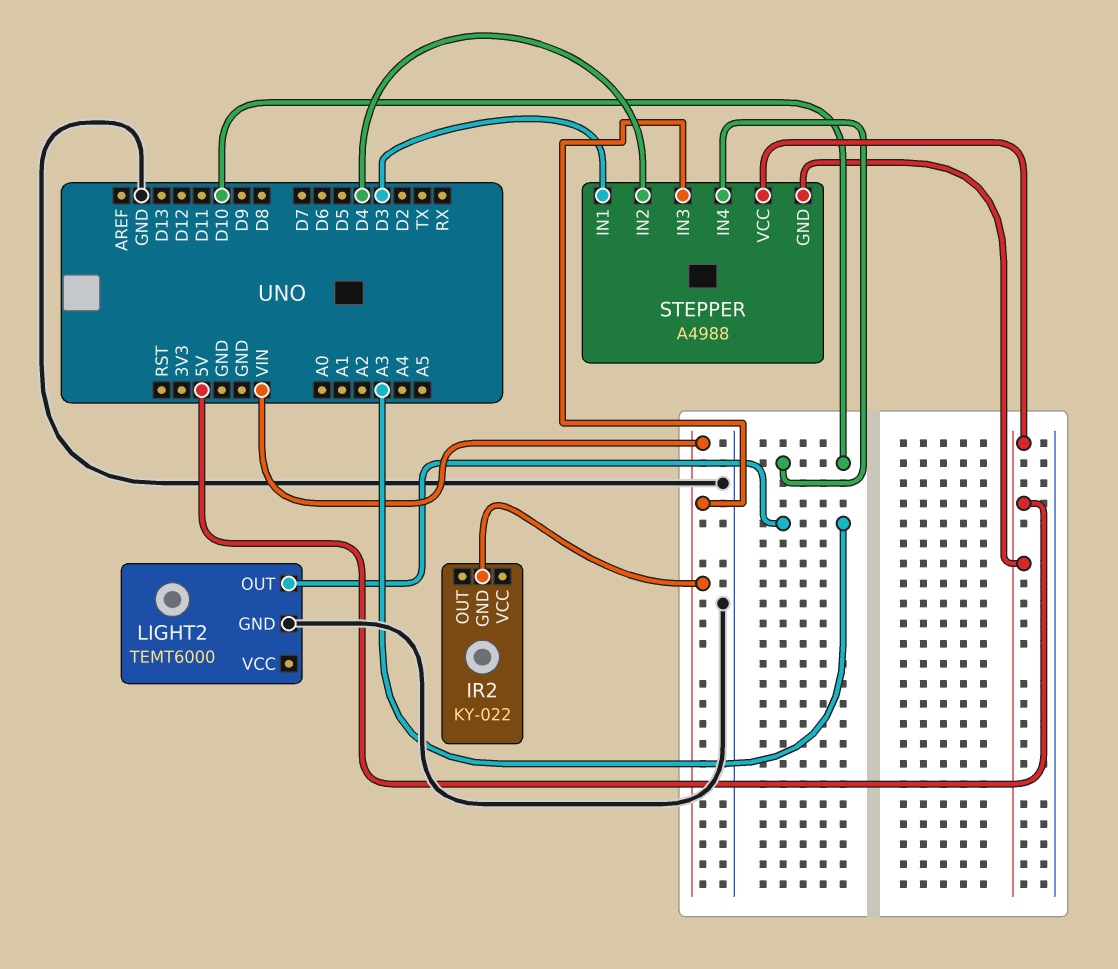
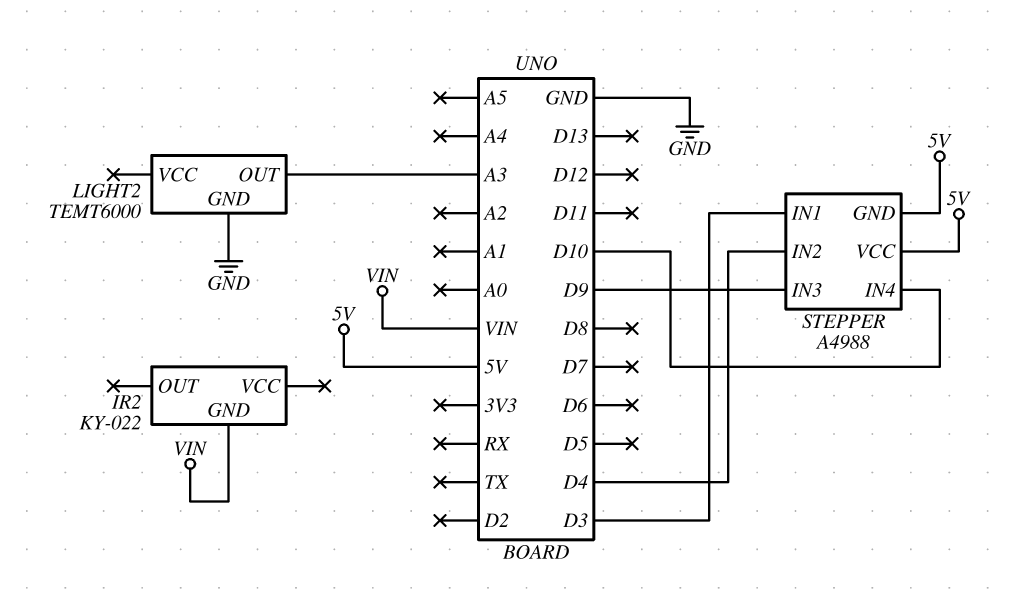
STEPPER pin IN3: VIN -> D9

